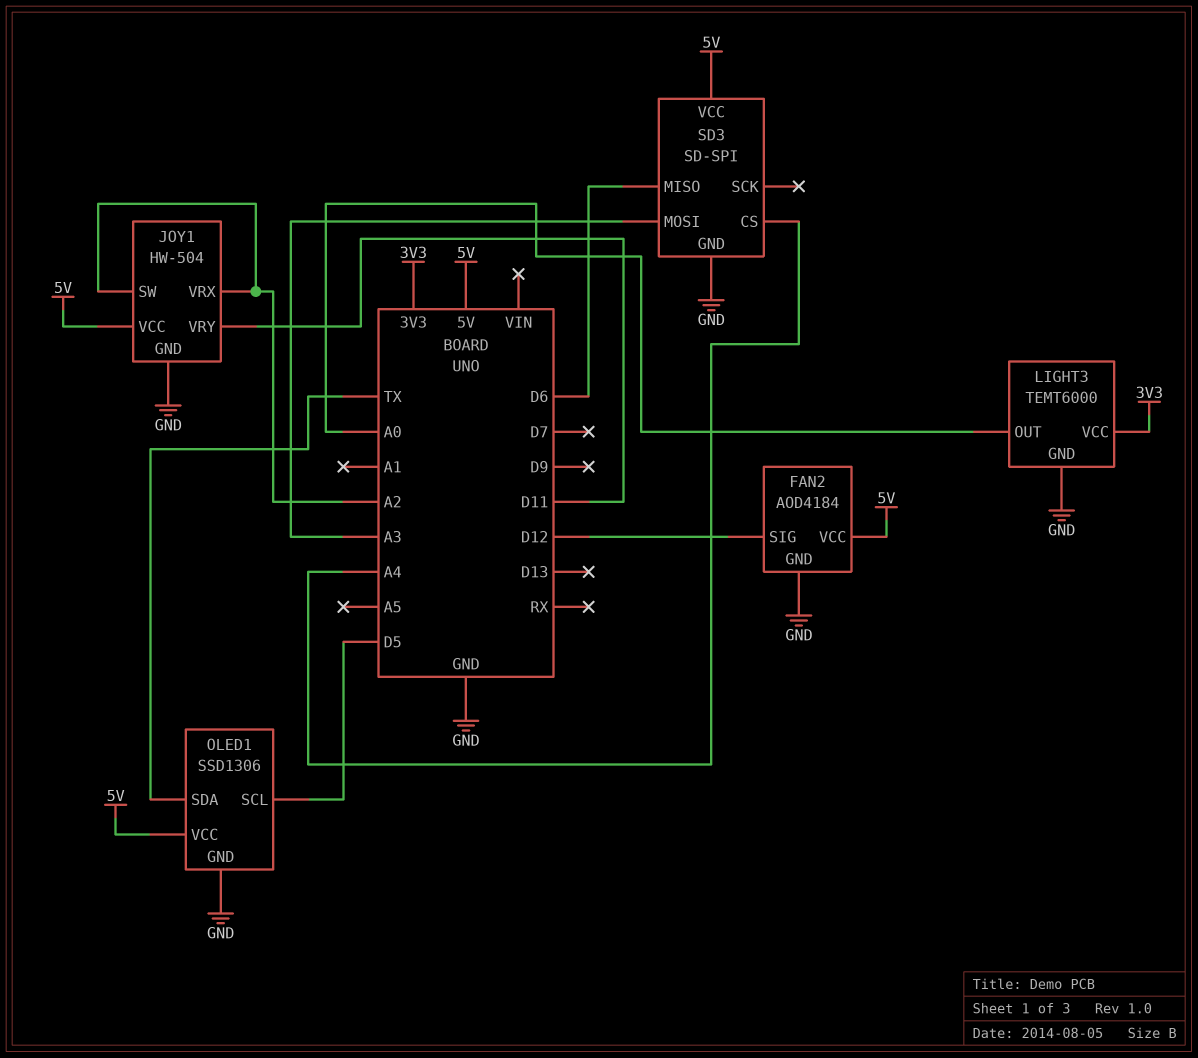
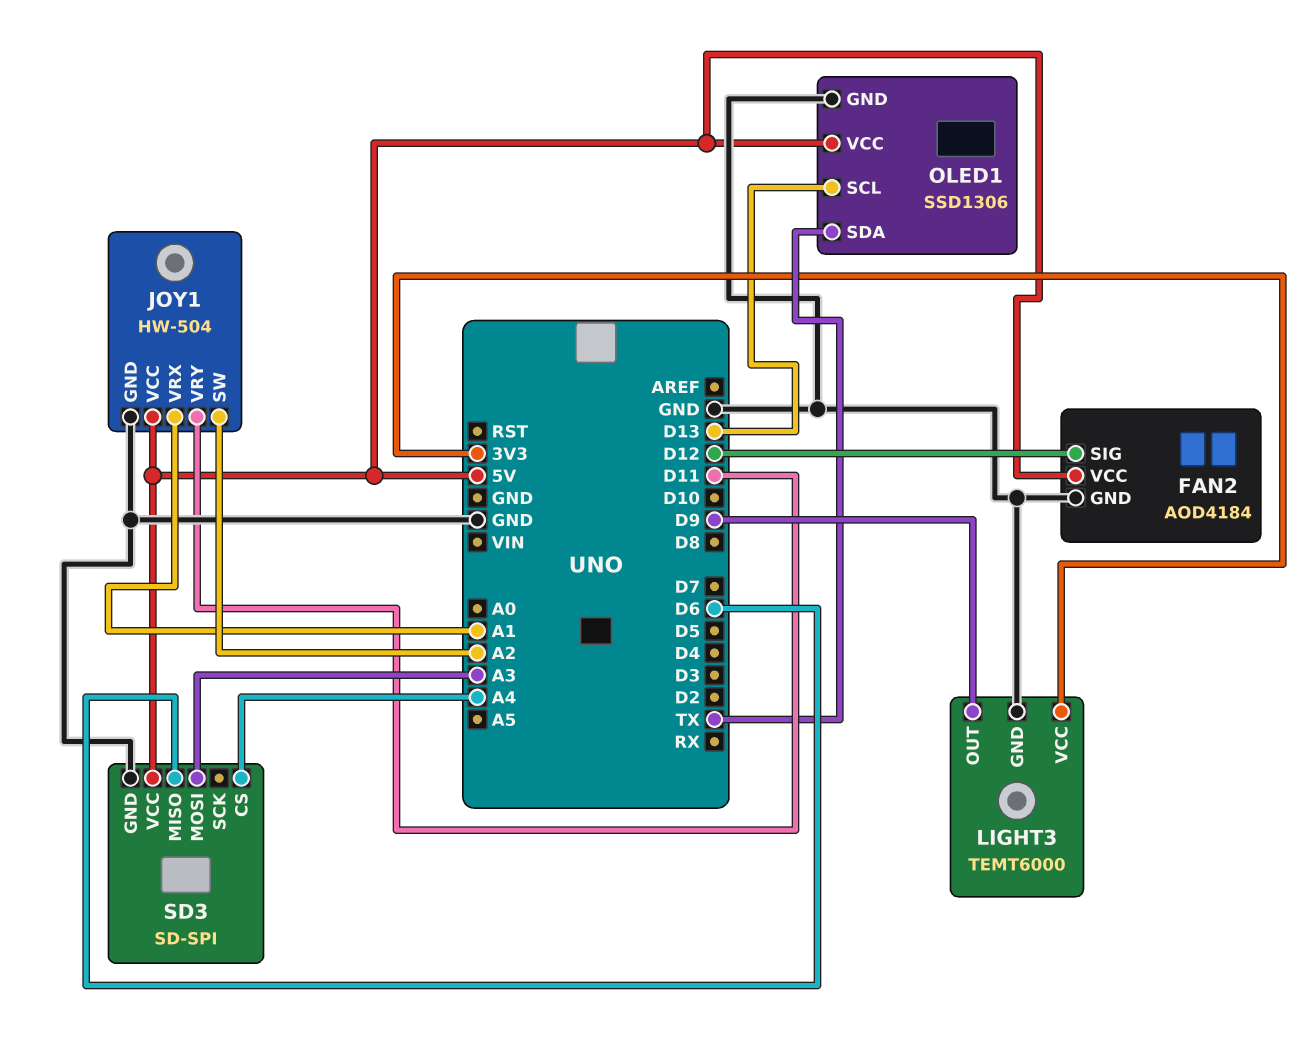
JOY1 pin VRX: A2 -> A1
LIGHT3 pin OUT: A0 -> D9
OLED1 pin SCL: D5 -> D13

